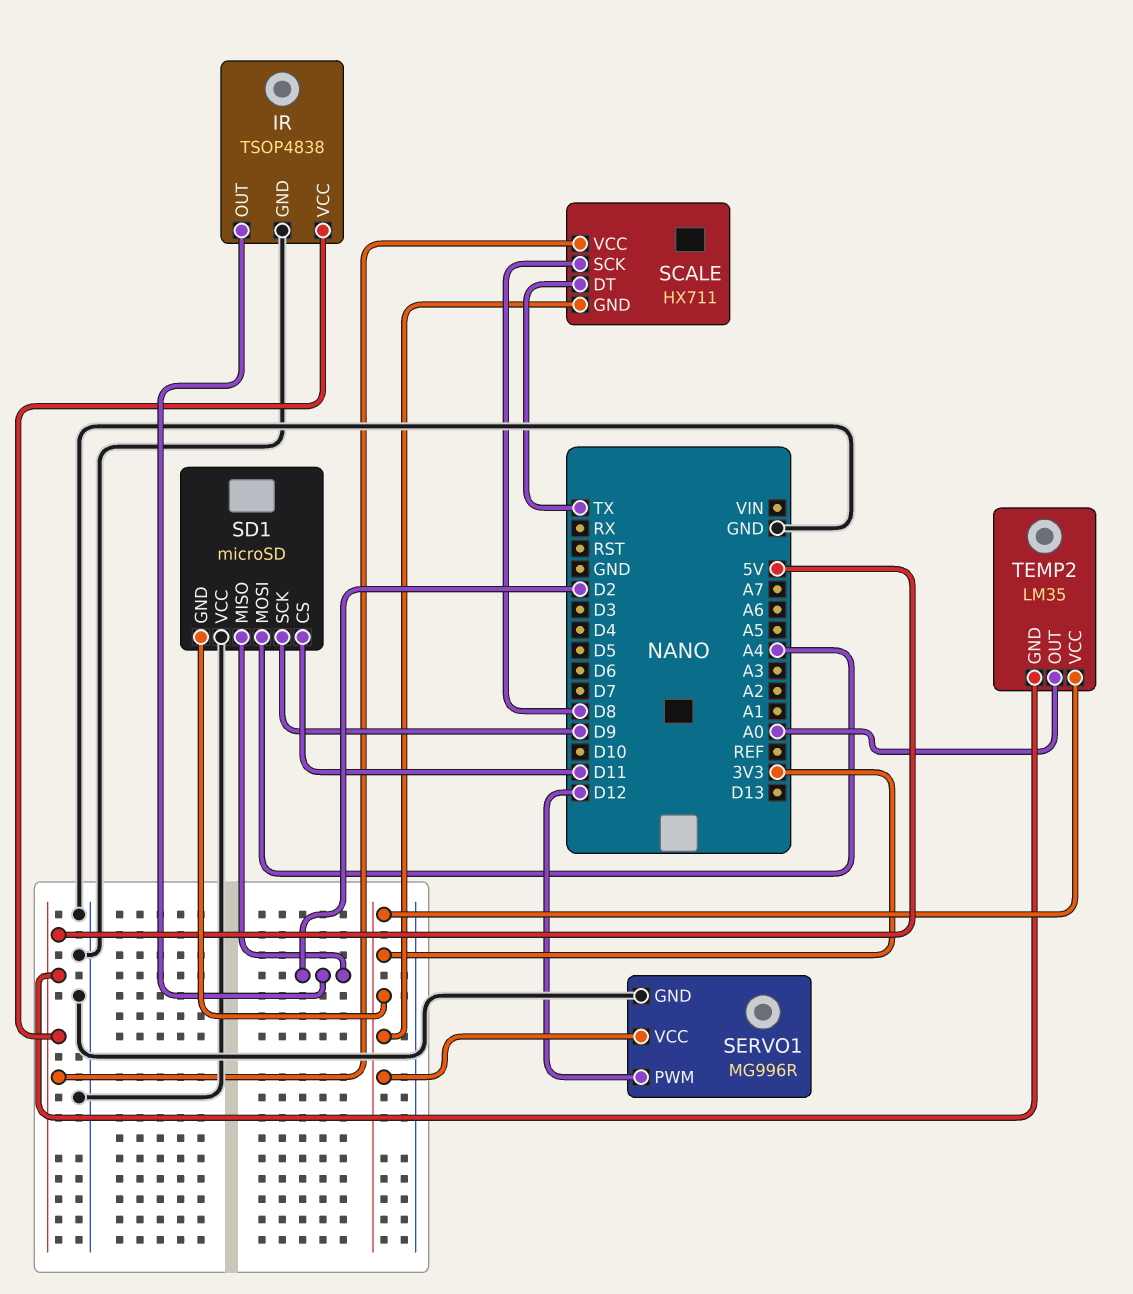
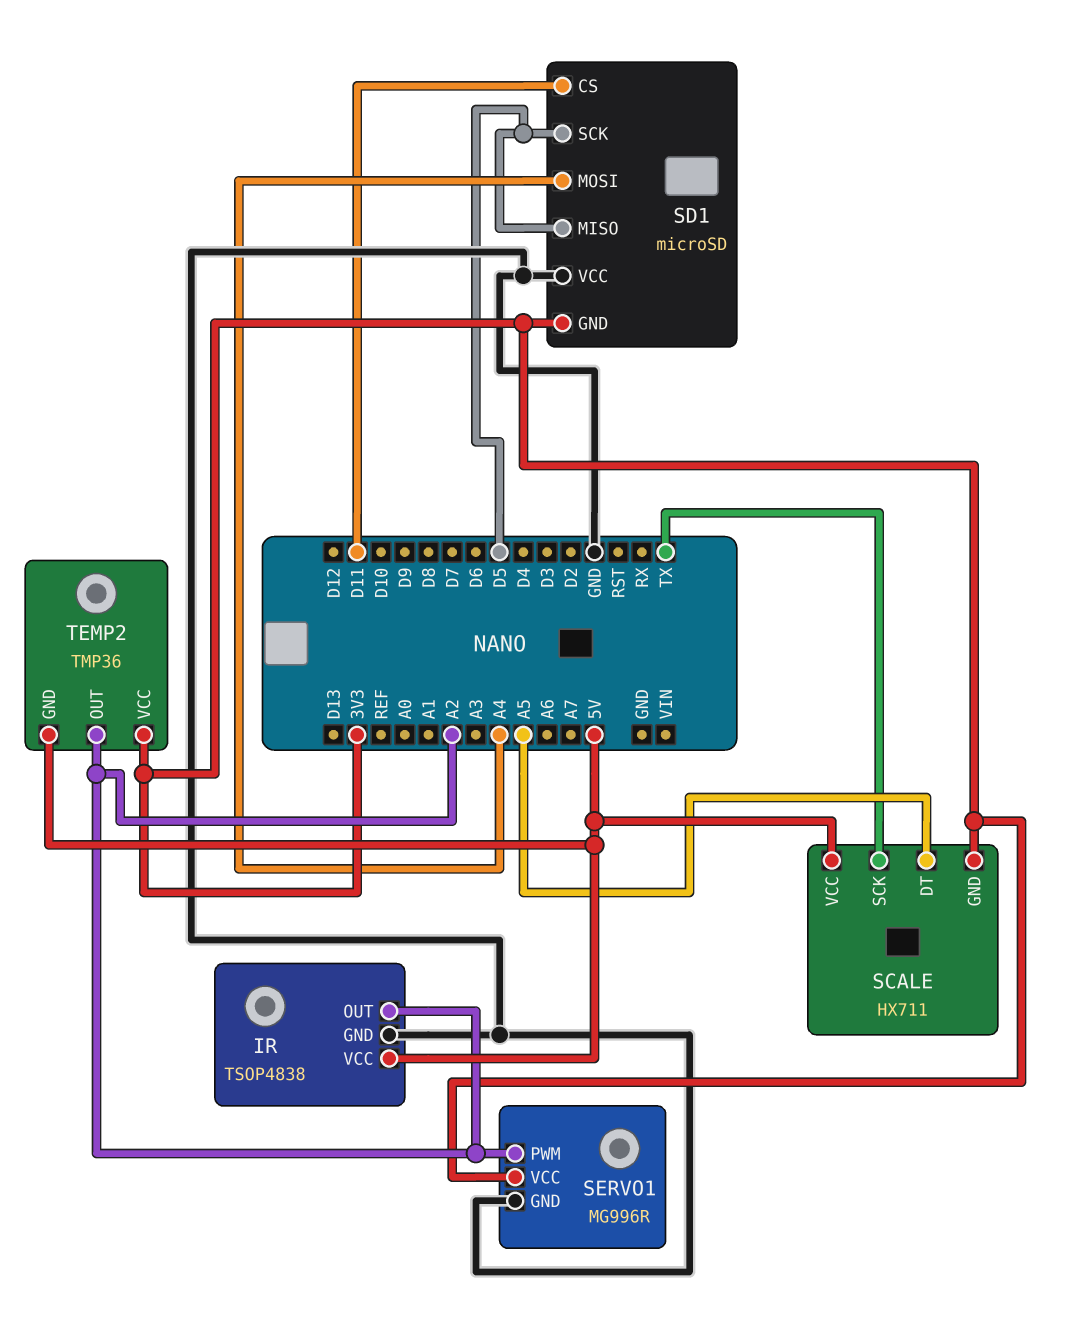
IR pin OUT: D2 -> A2
SCALE pin DT: TX -> A5
SCALE pin SCK: D8 -> TX
SD1 pin MISO: D2 -> D5
SD1 pin SCK: D9 -> D5
SERVO1 pin PWM: D12 -> A2
TEMP2: LM35 -> TMP36
TEMP2 pin OUT: A0 -> A2

